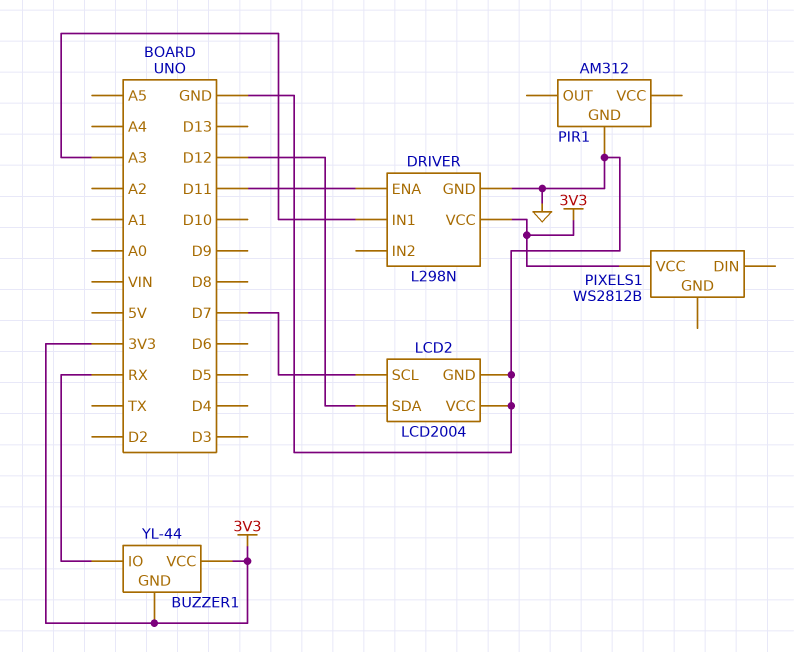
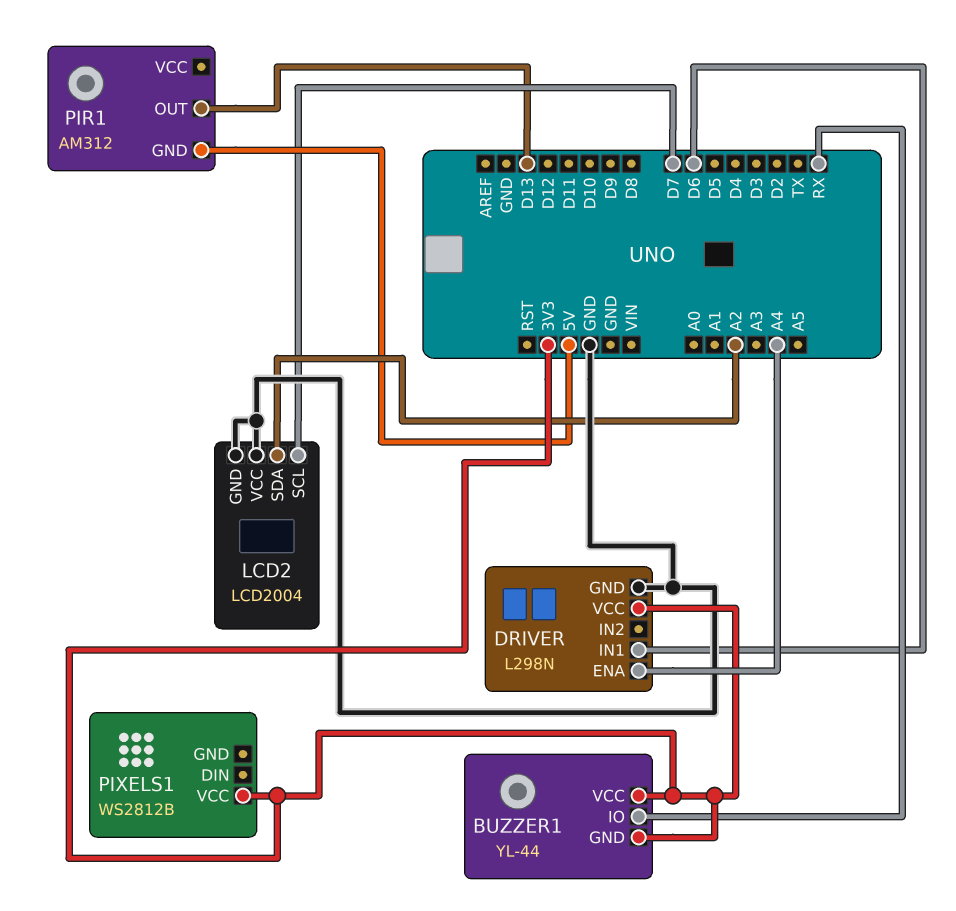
DRIVER pin ENA: D11 -> A4
DRIVER pin IN1: A3 -> D6
LCD2 pin SDA: D12 -> A2
PIR1 pin GND: GND -> 5V
PIR1 pin OUT: none -> D13

